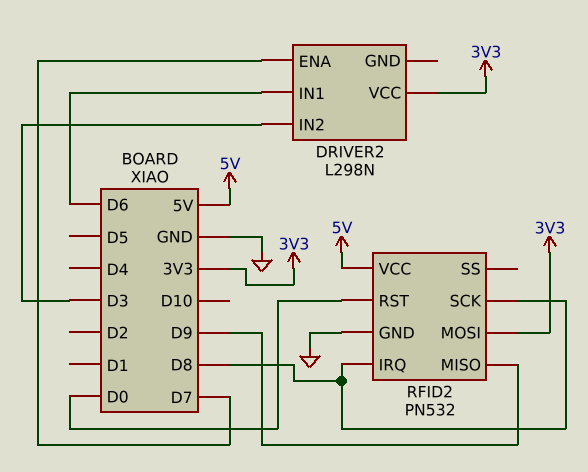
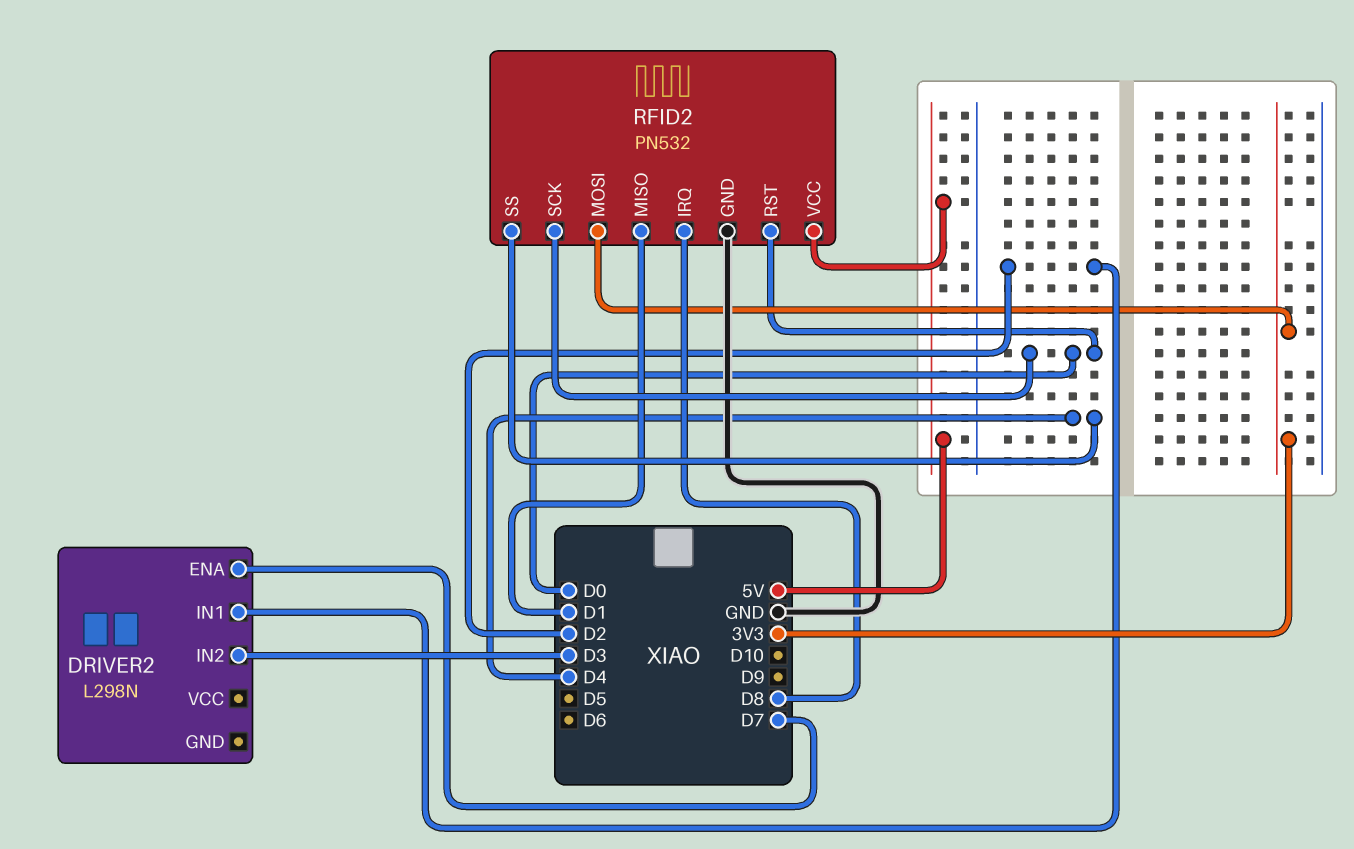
DRIVER2 pin IN1: D6 -> D2
DRIVER2 pin VCC: 3V3 -> none
RFID2 pin MISO: D9 -> D1
RFID2 pin SCK: D8 -> D0
RFID2 pin SS: none -> D4

